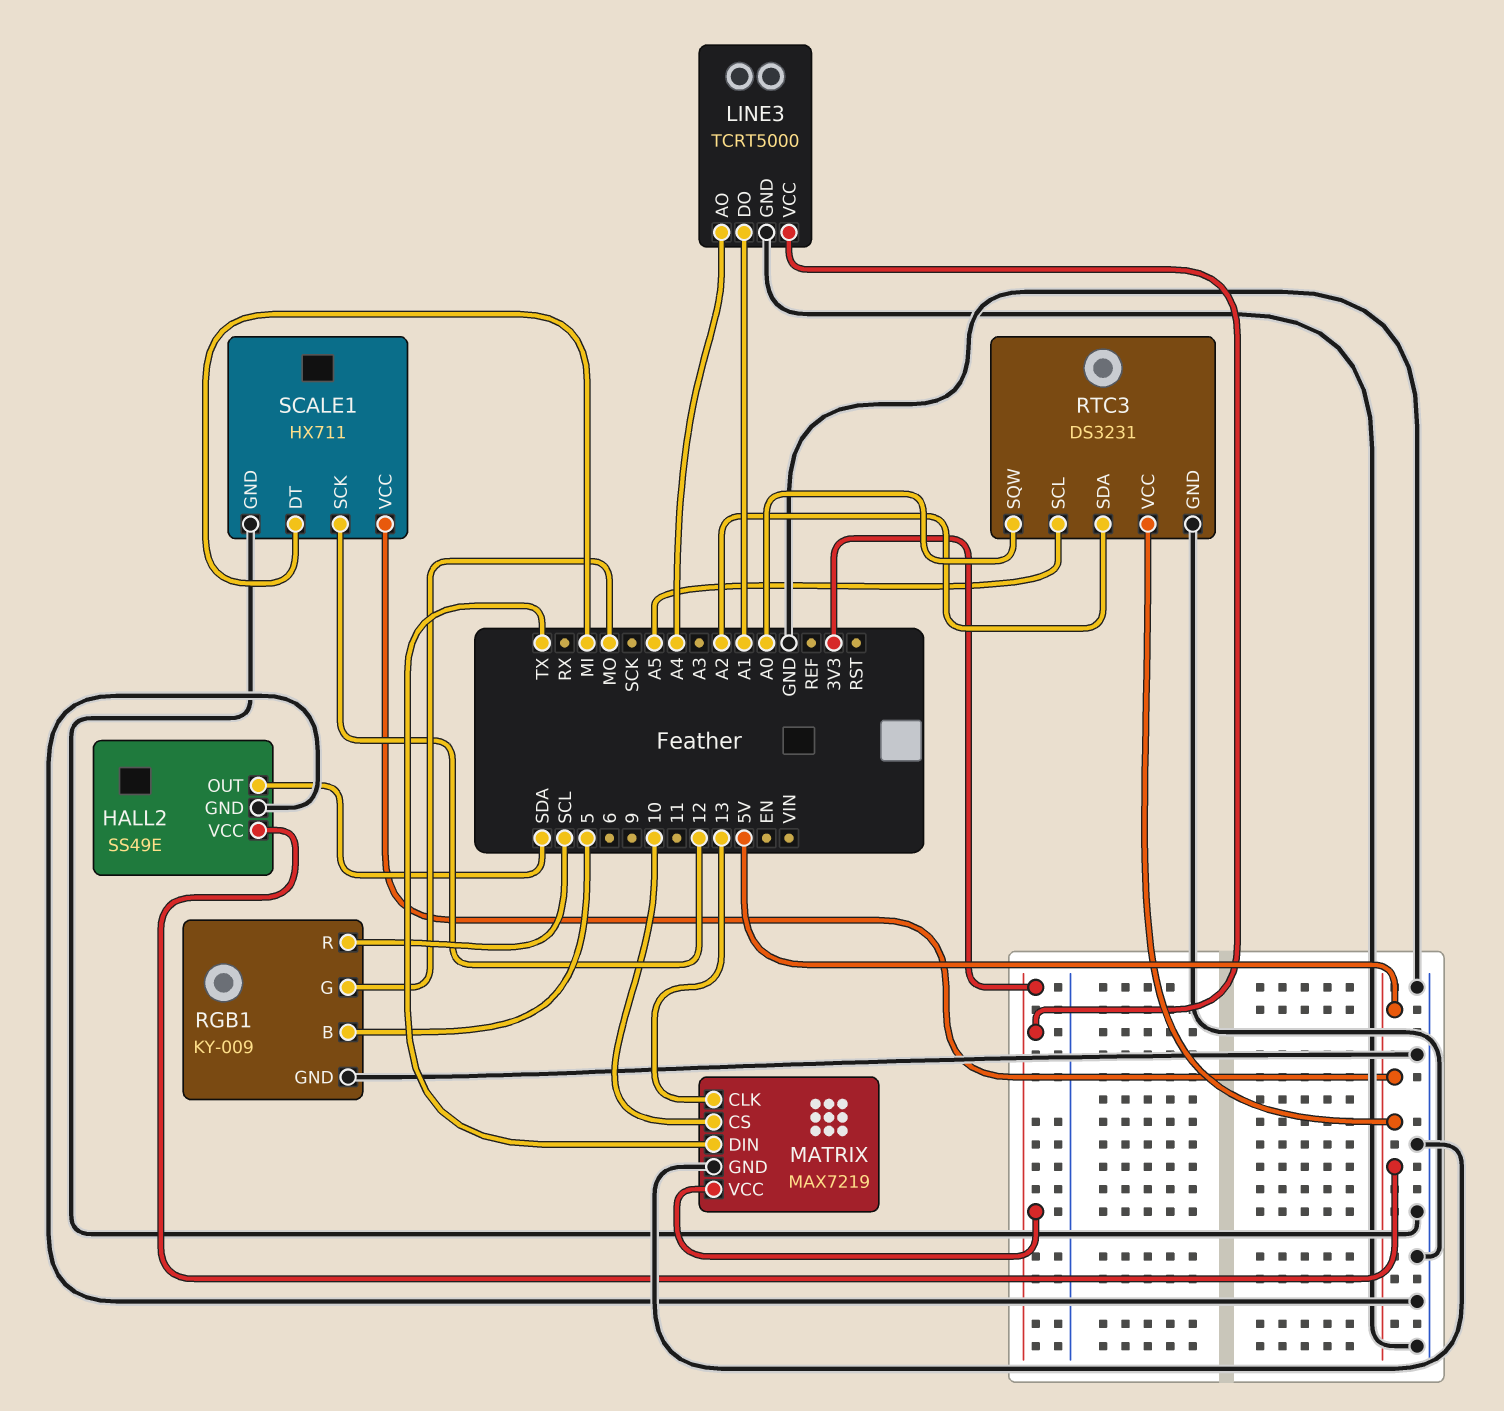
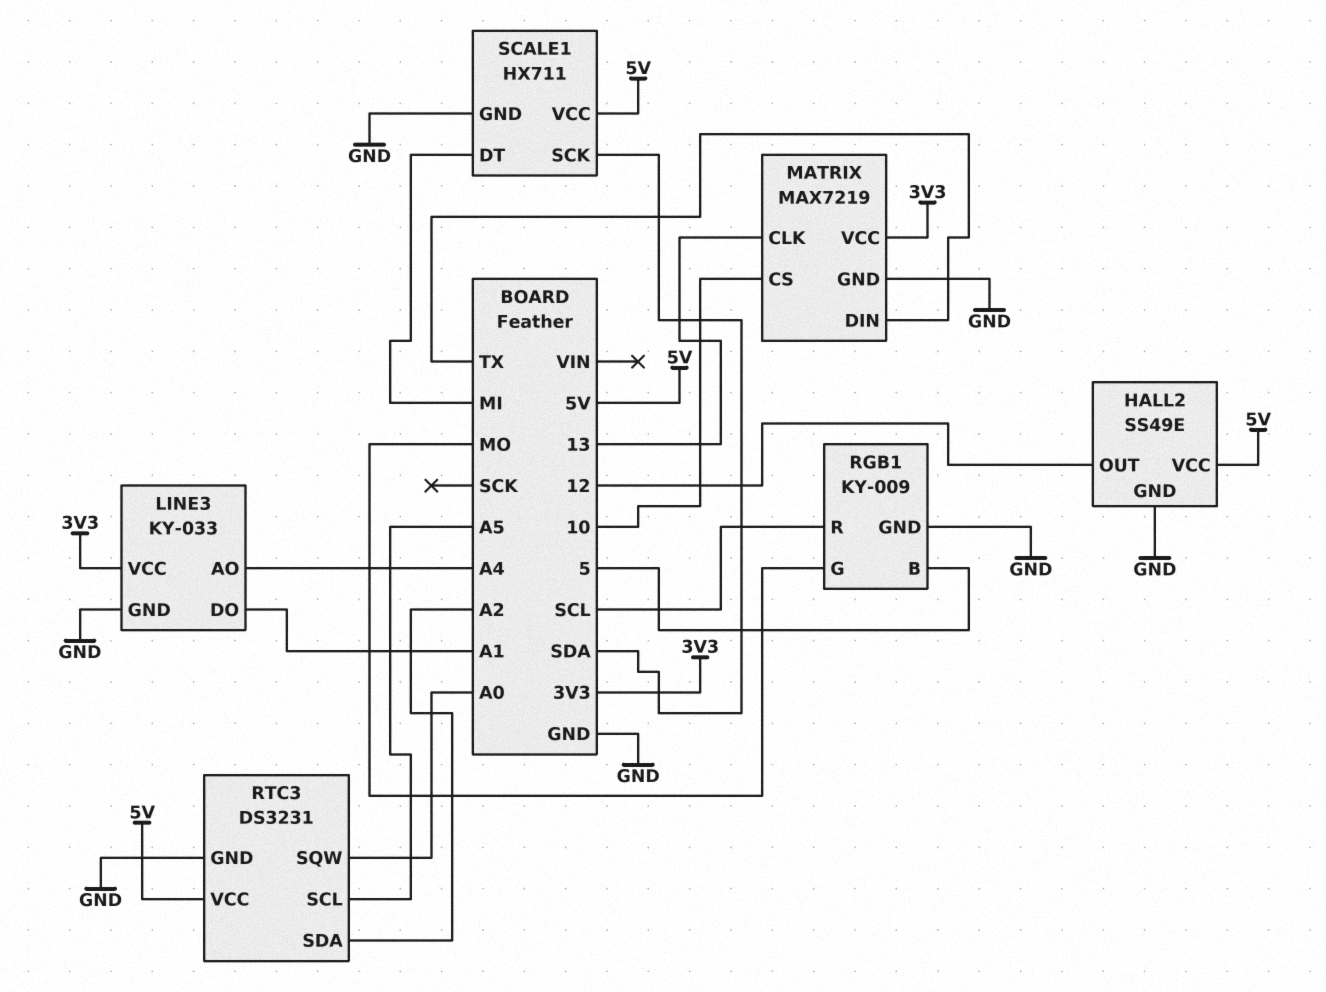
HALL2 pin OUT: SDA -> 12
LINE3: TCRT5000 -> KY-033
SCALE1 pin SCK: 12 -> SDA

